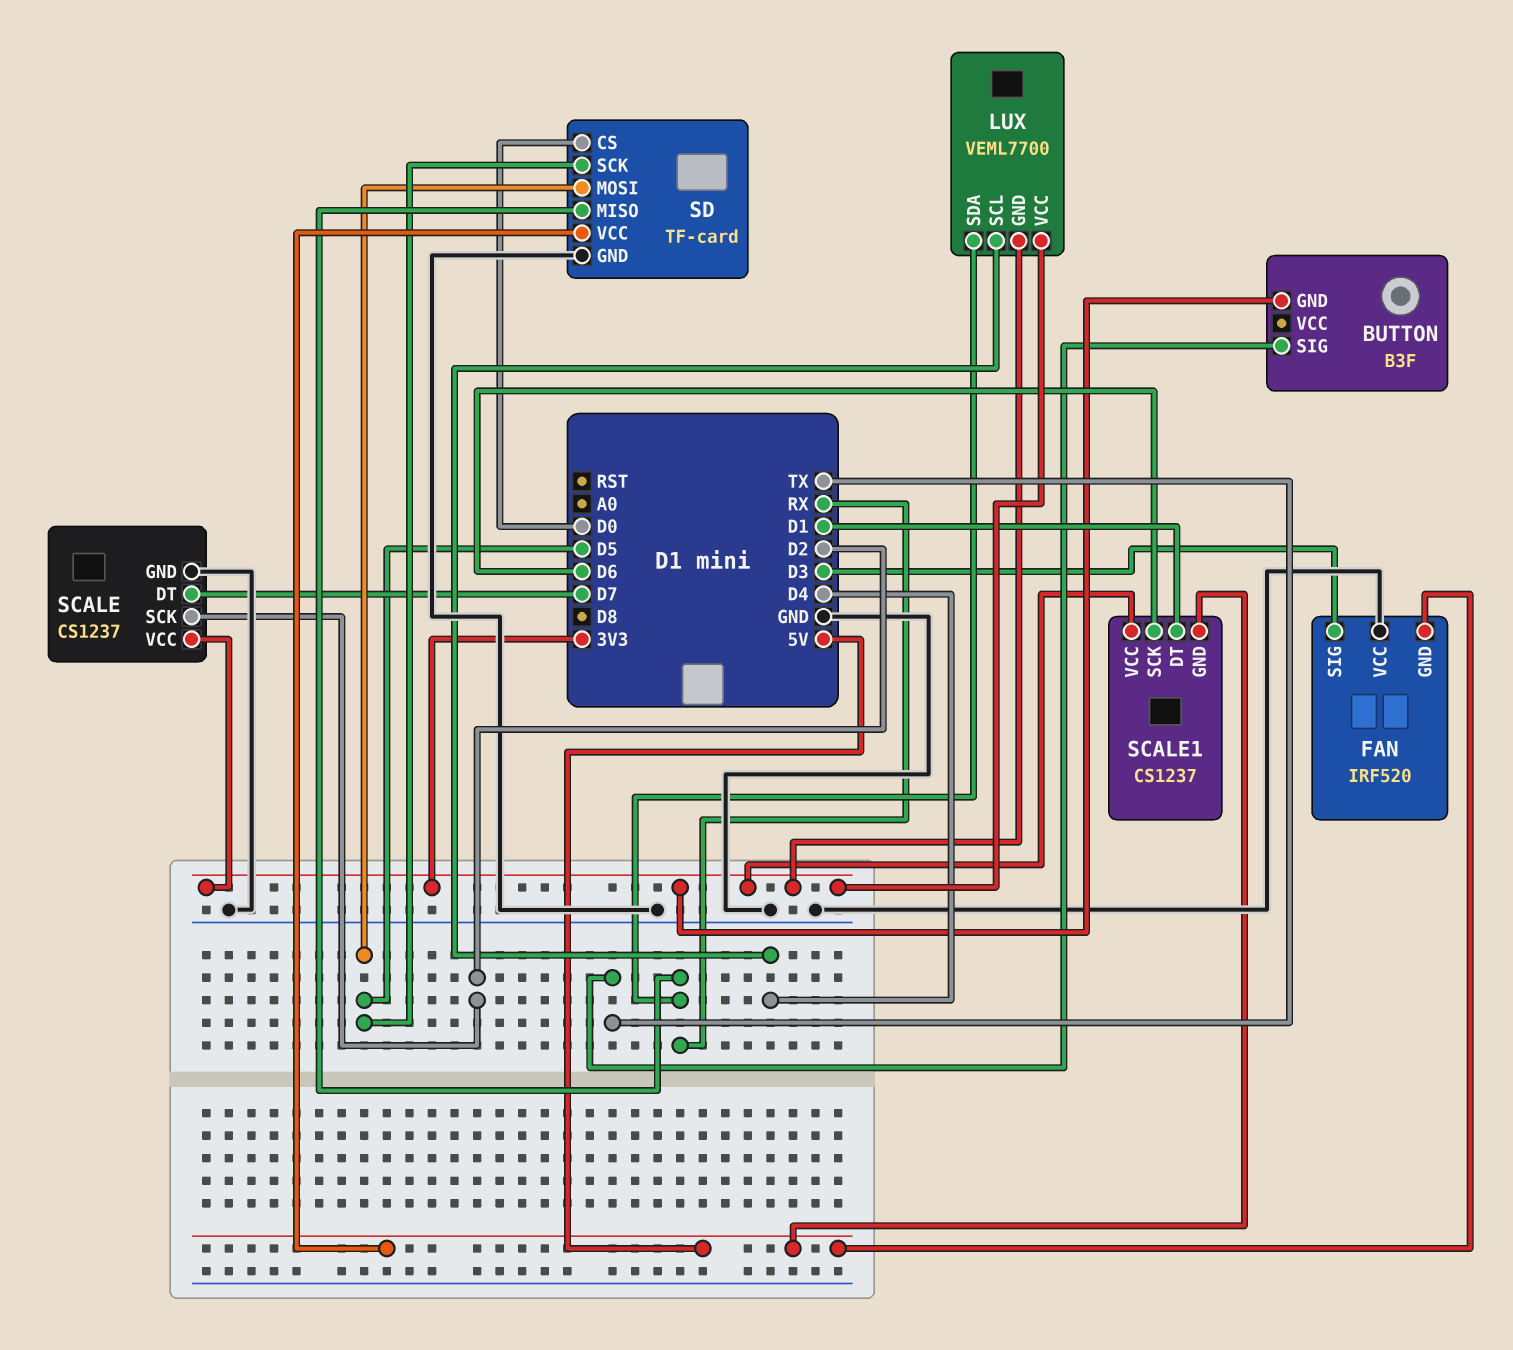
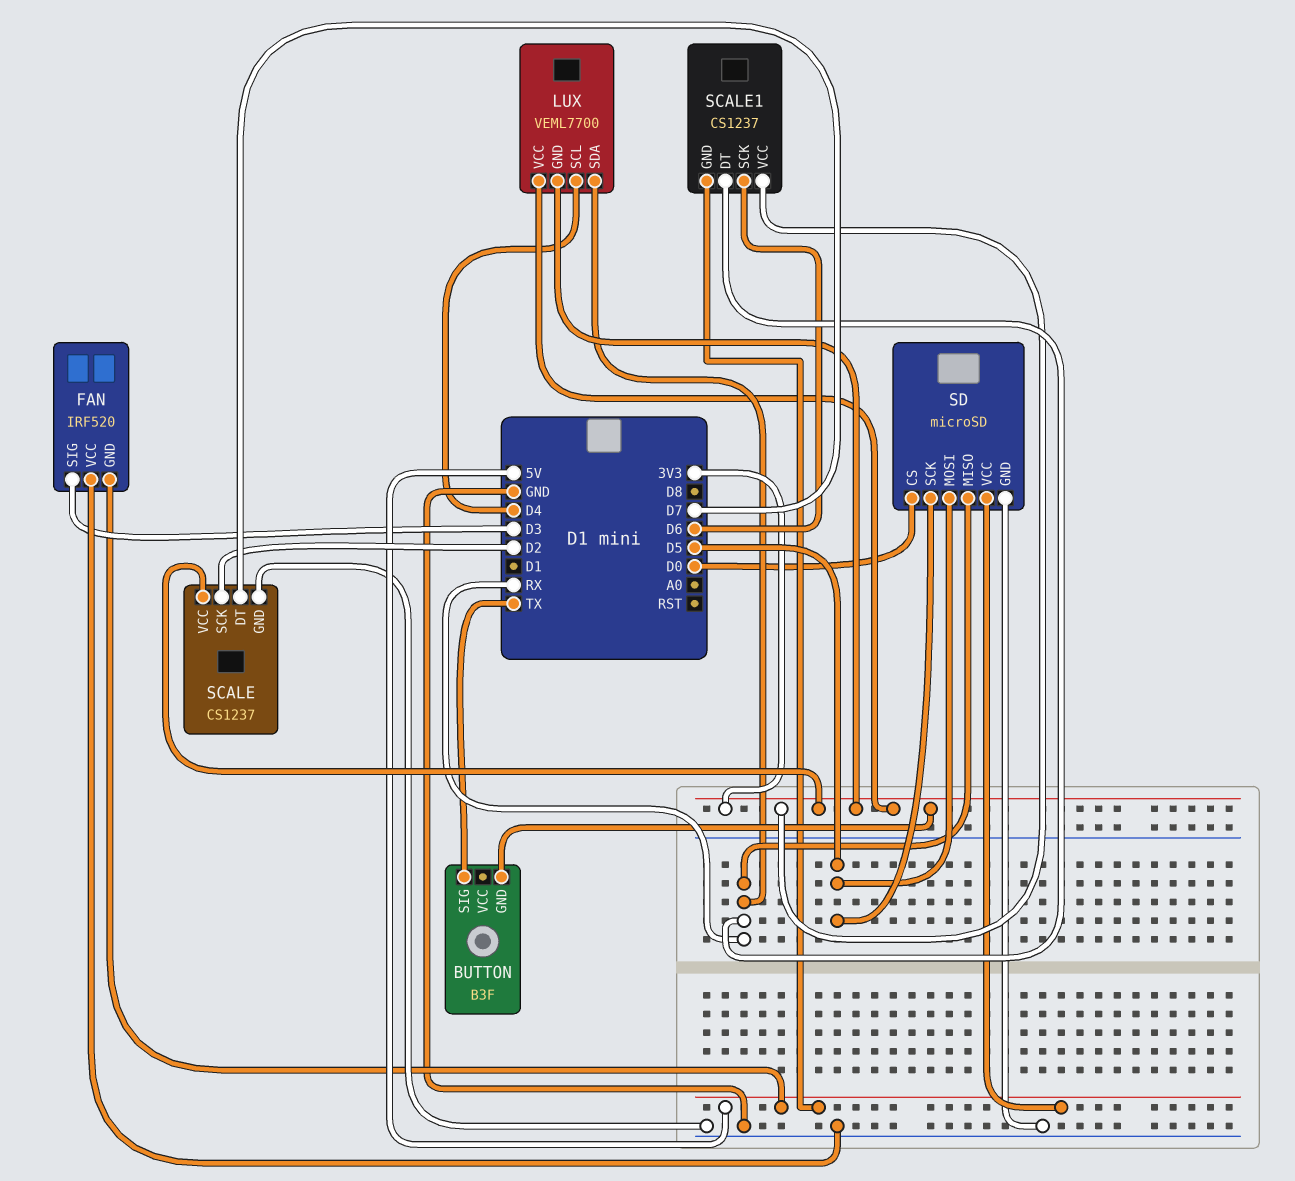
SCALE1 pin DT: D1 -> RX
SD: TF-card -> microSD

